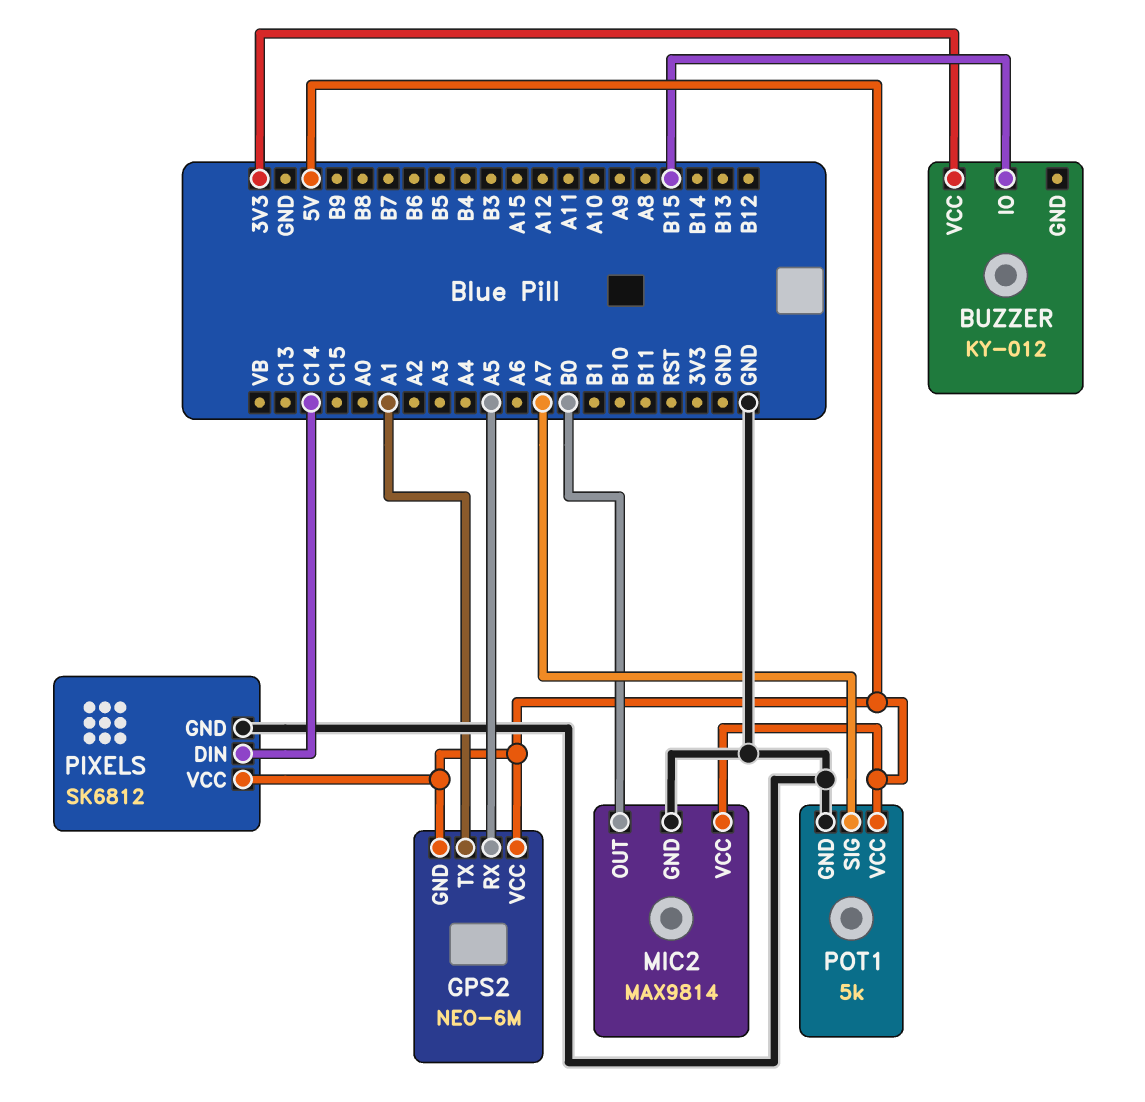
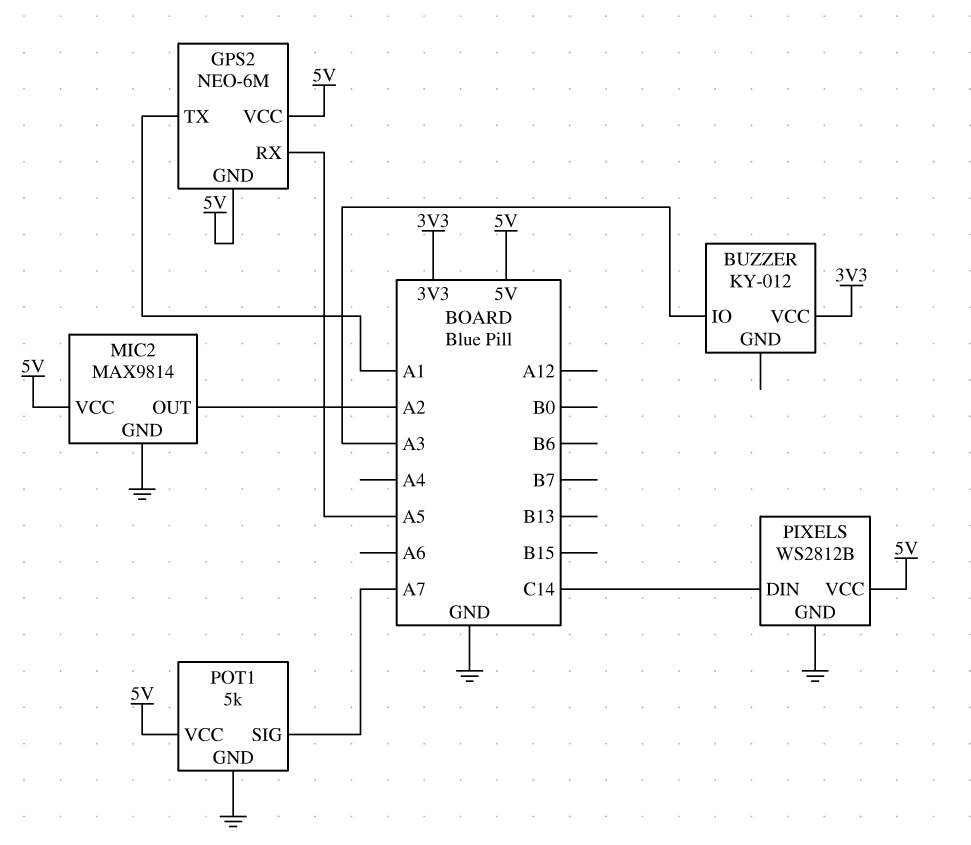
BUZZER pin IO: B15 -> A3
MIC2 pin OUT: B0 -> A2
PIXELS: SK6812 -> WS2812B

